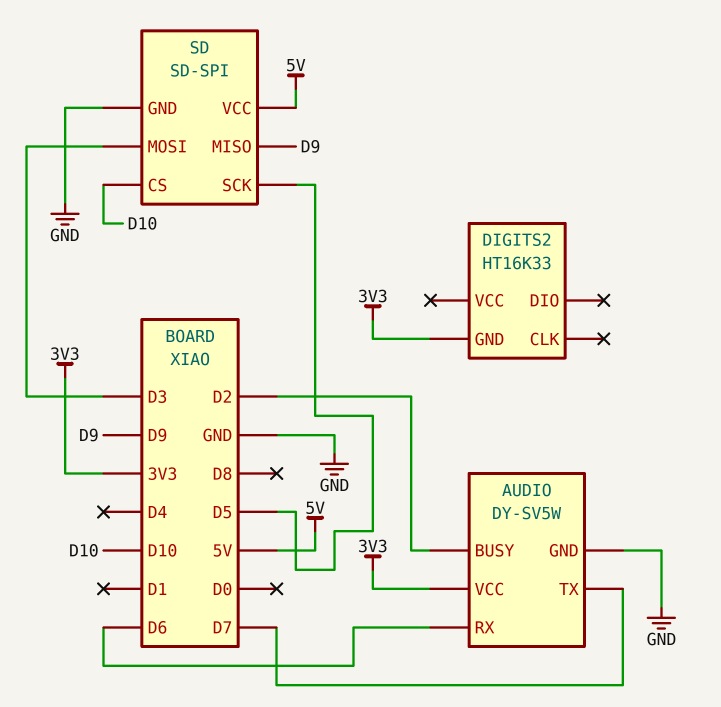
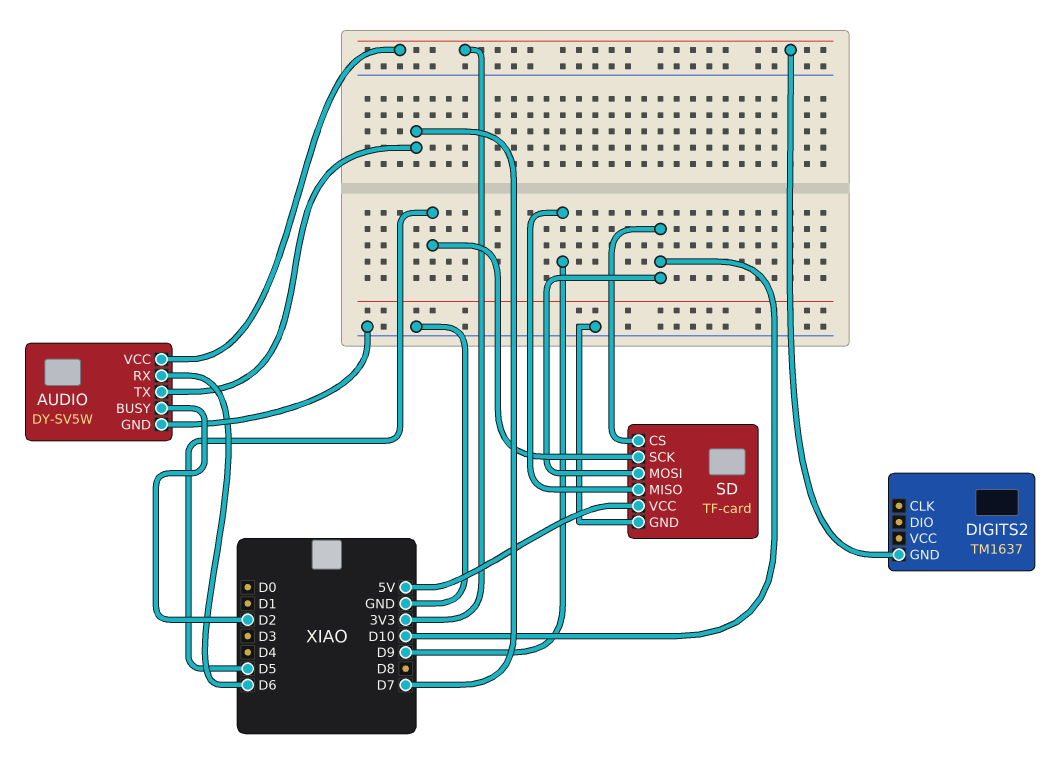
DIGITS2: HT16K33 -> TM1637
SD: SD-SPI -> TF-card
SD pin MOSI: D3 -> D10

